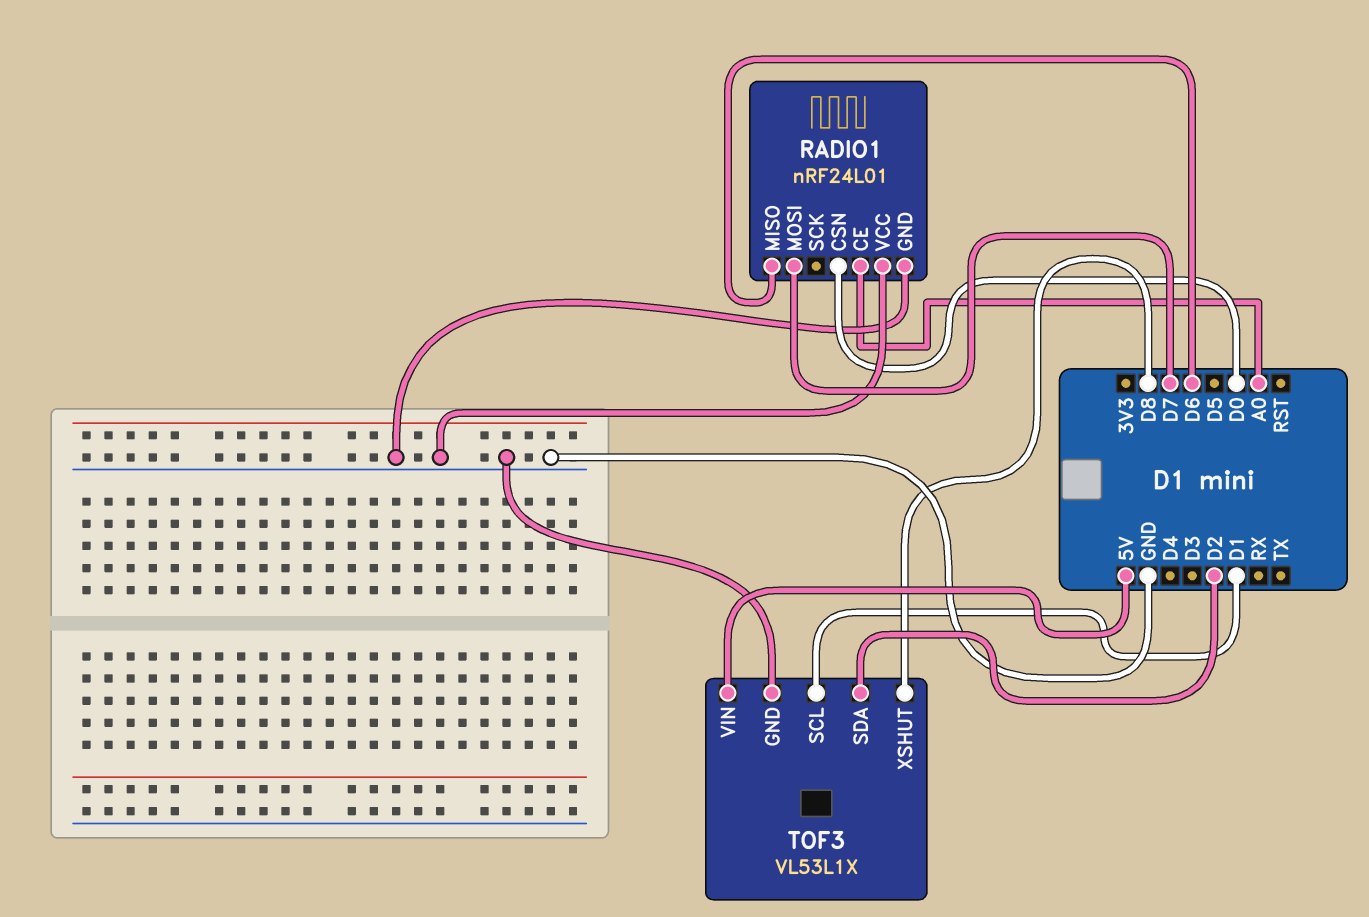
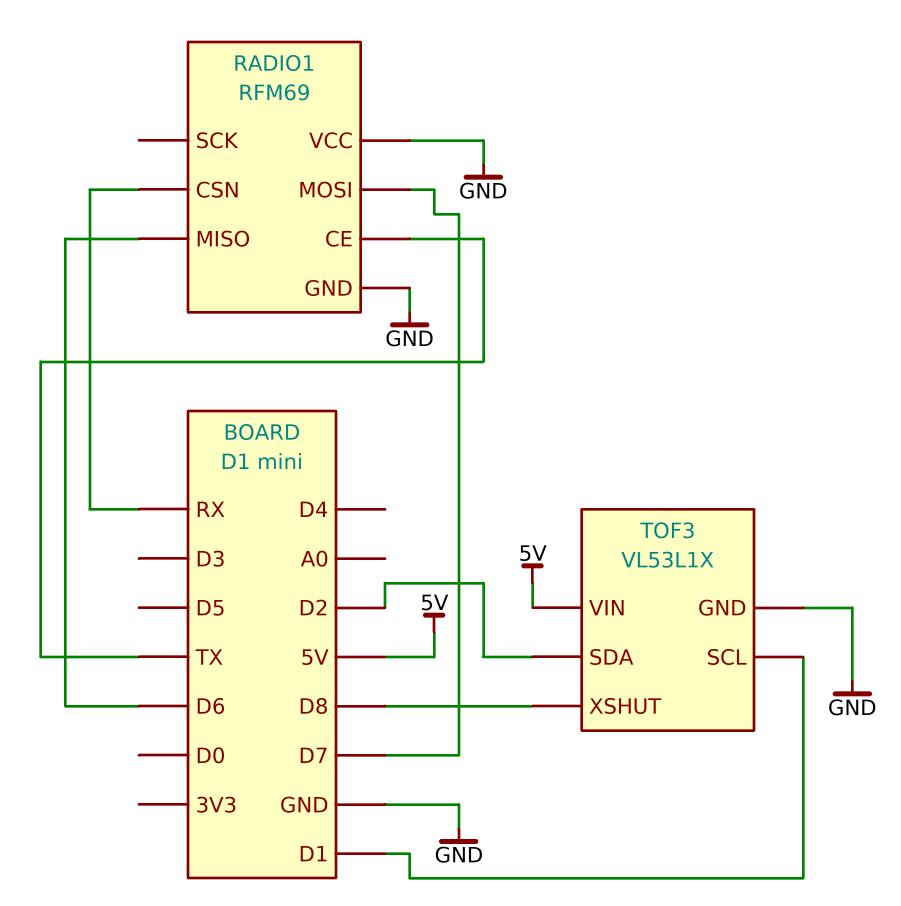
RADIO1: nRF24L01 -> RFM69
RADIO1 pin CE: A0 -> TX
RADIO1 pin CSN: D0 -> RX

